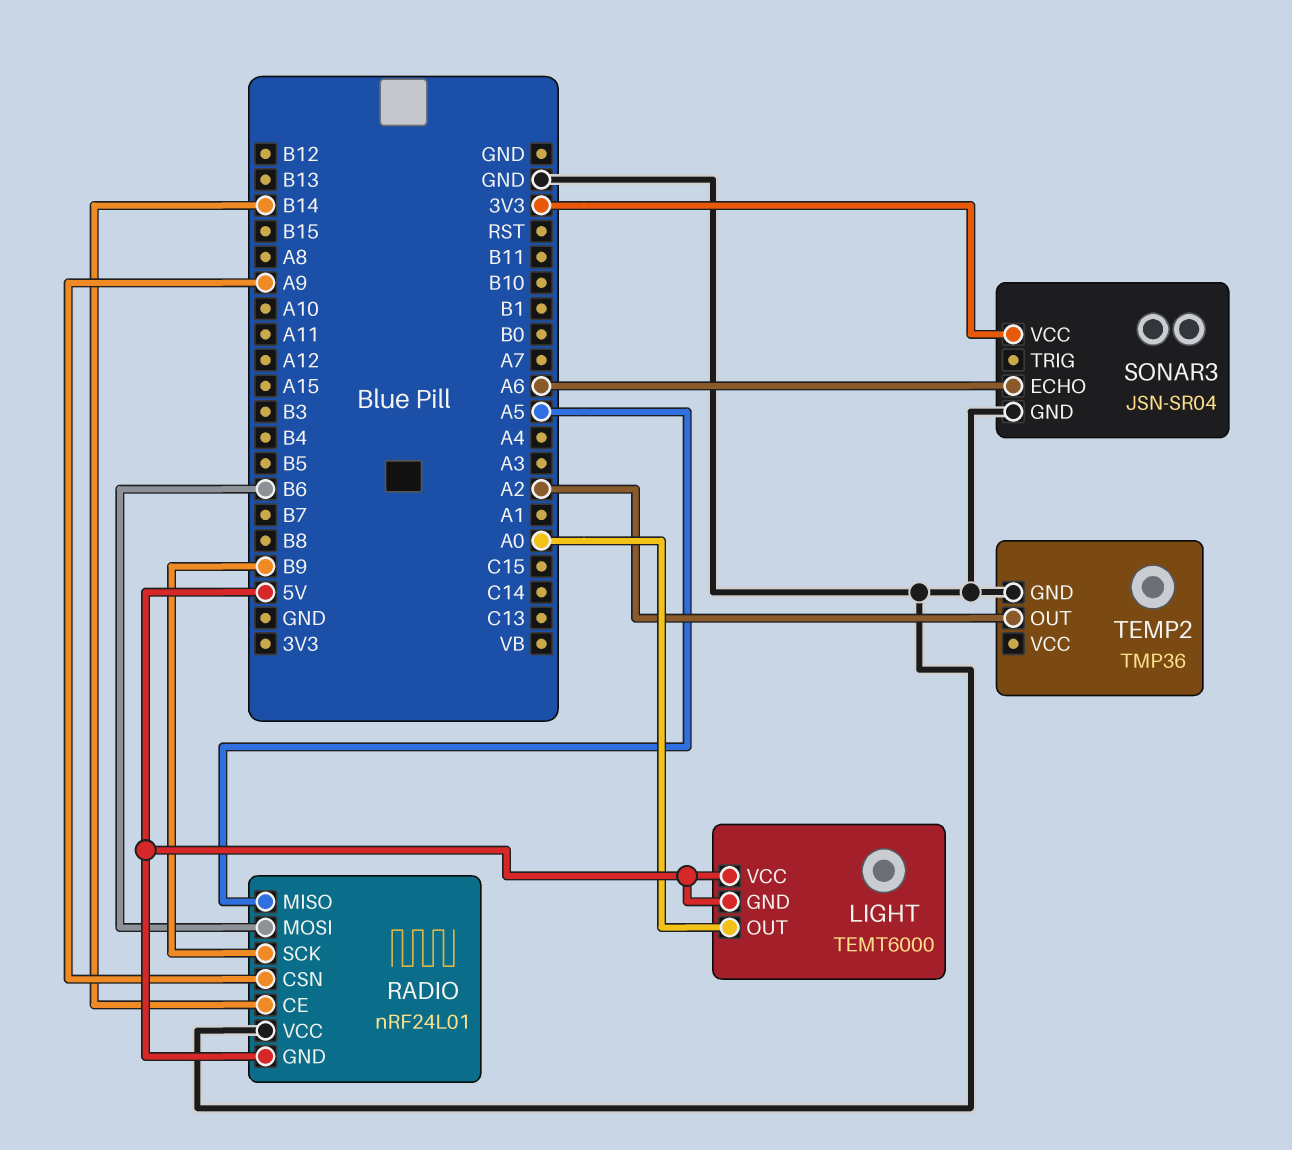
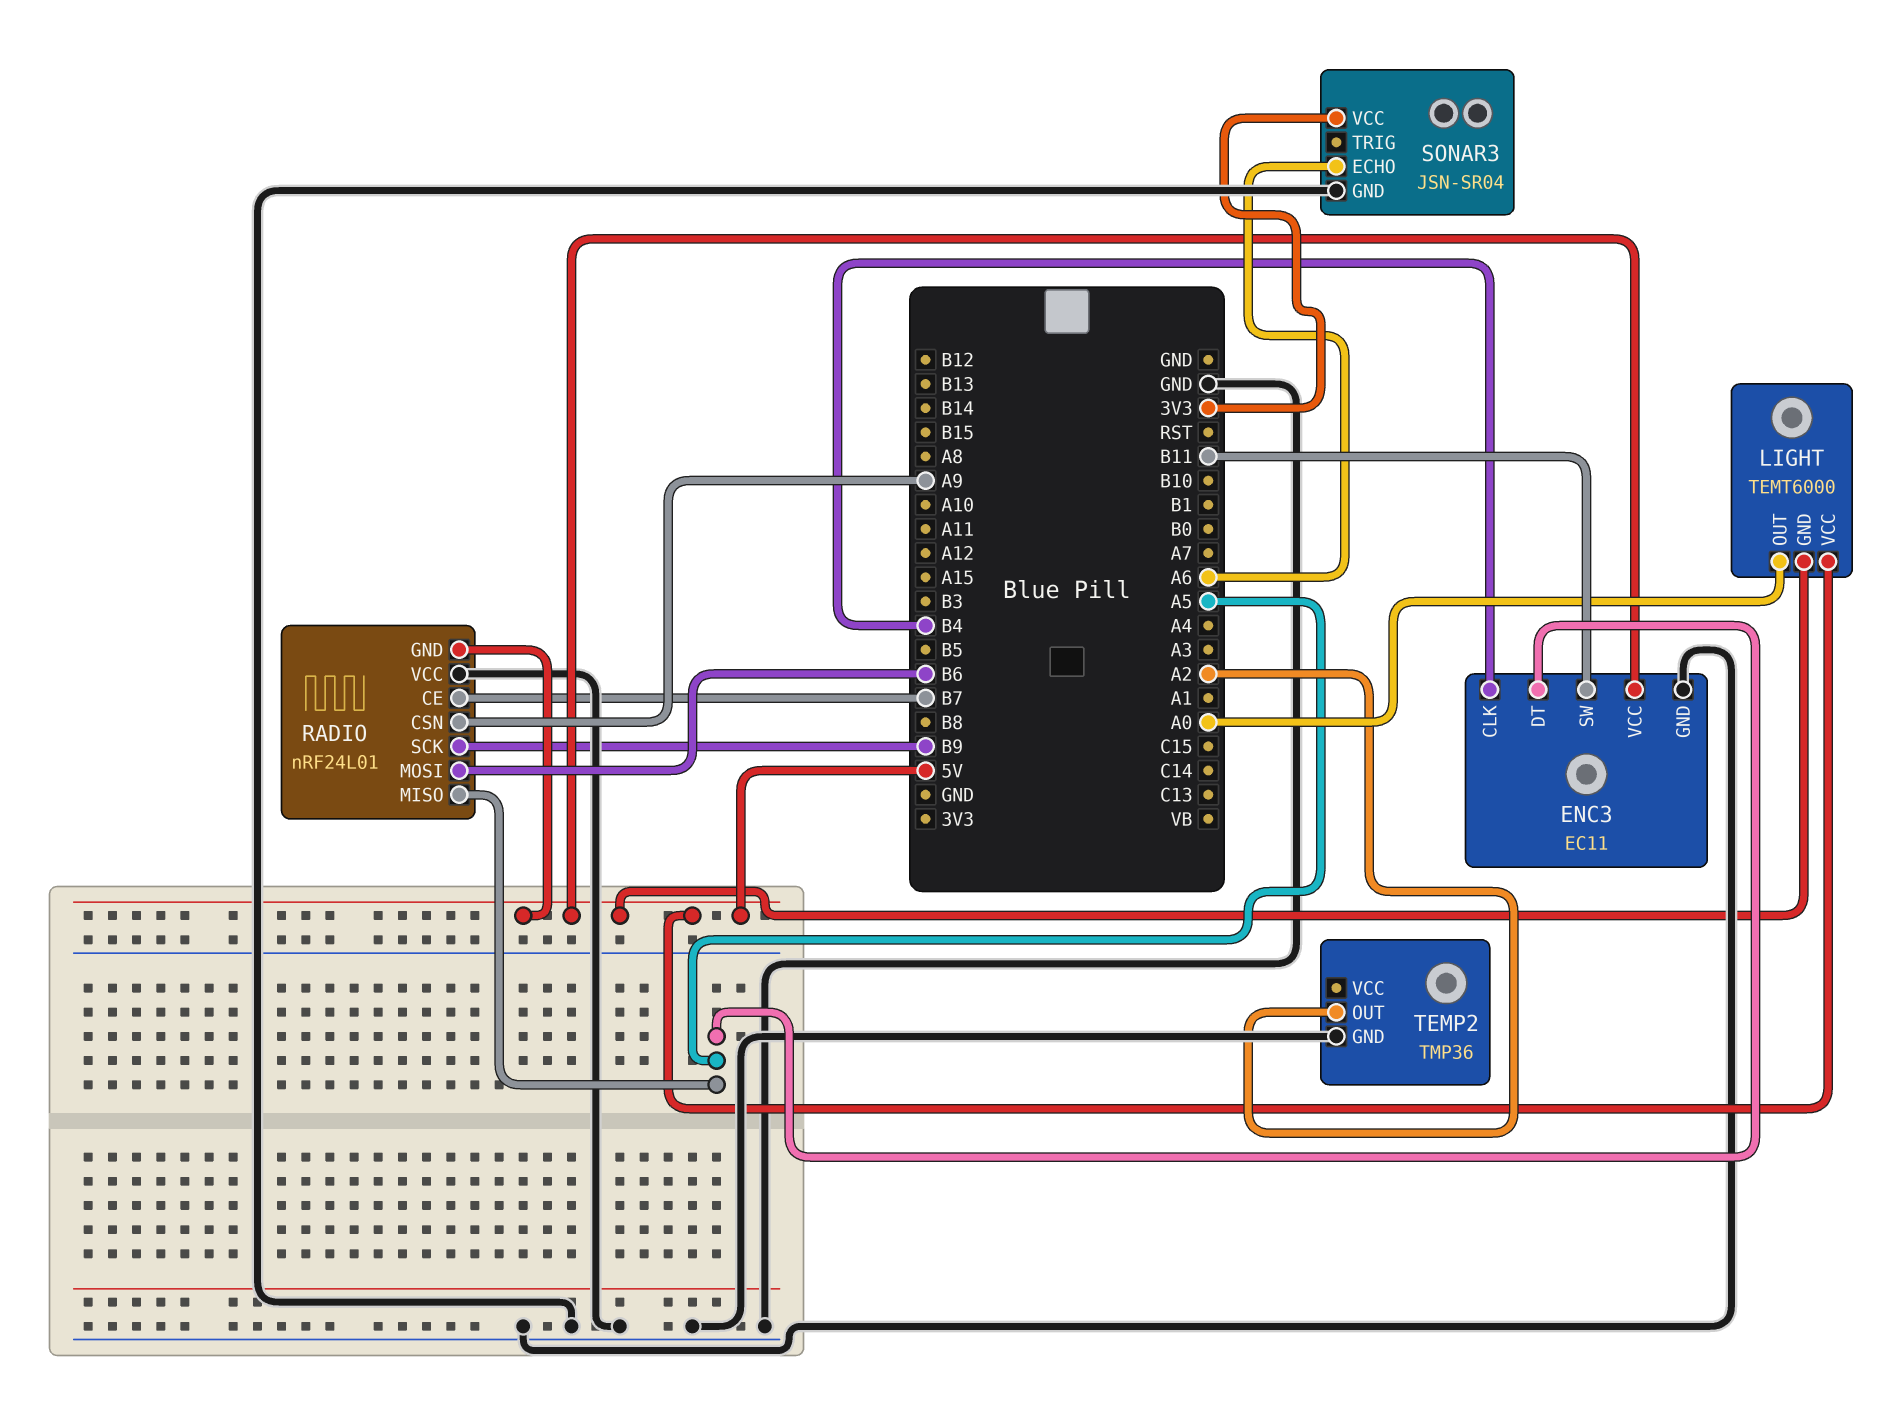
ENC3: none -> EC11
ENC3 pin CLK: none -> B4
ENC3 pin DT: none -> A5
ENC3 pin GND: none -> GND
ENC3 pin SW: none -> B11
ENC3 pin VCC: none -> 5V
RADIO pin CE: B14 -> B7

